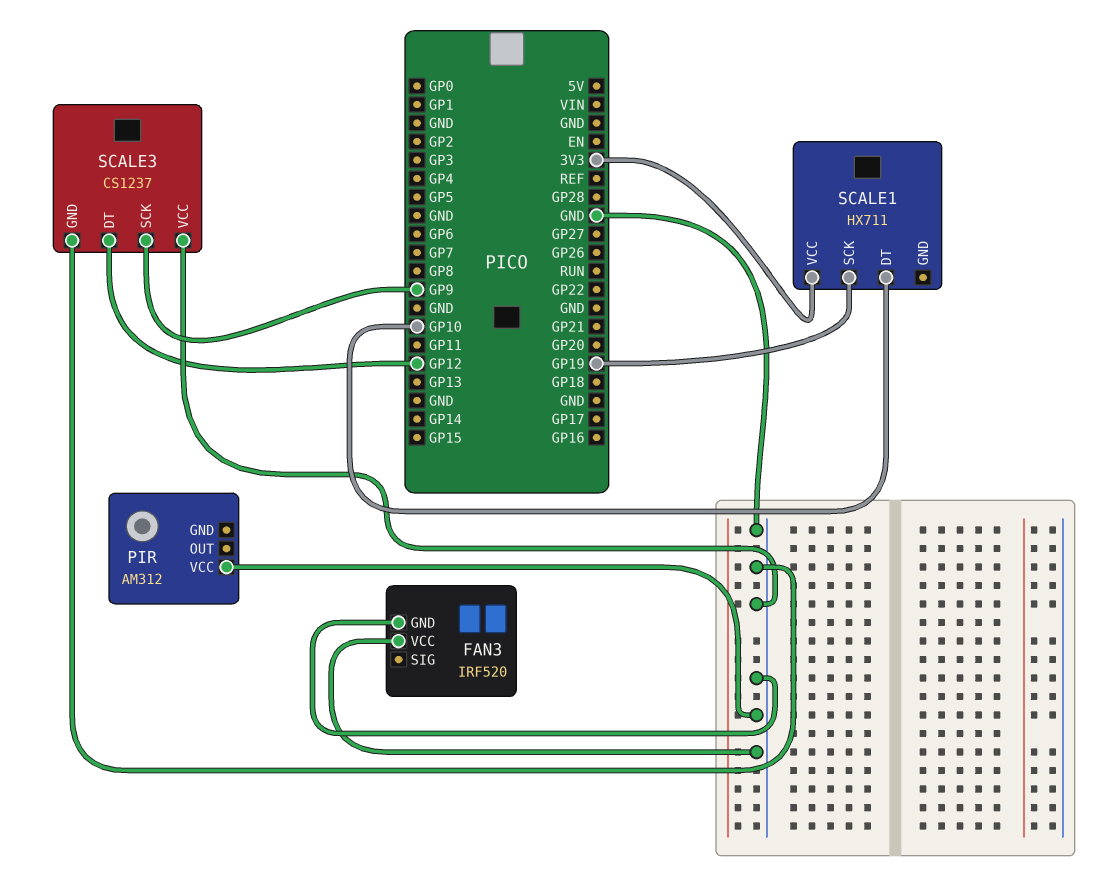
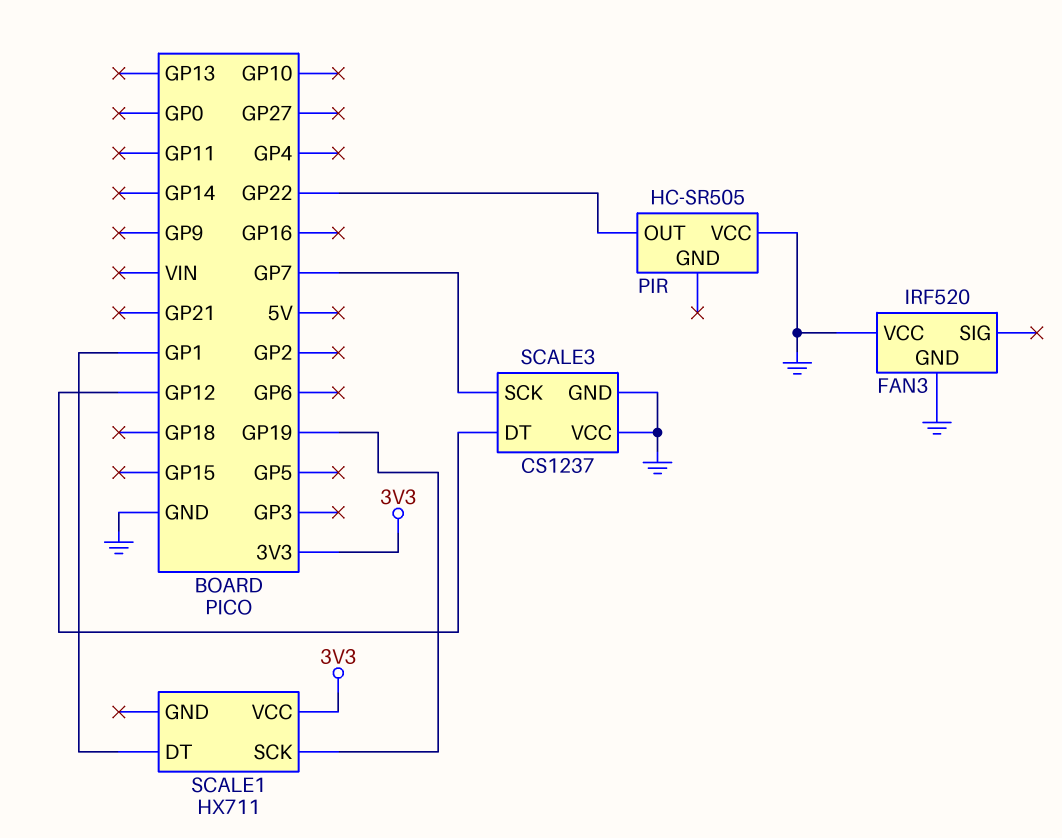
PIR: AM312 -> HC-SR505
PIR pin OUT: none -> GP22
SCALE1 pin DT: GP10 -> GP1
SCALE3 pin SCK: GP9 -> GP7

